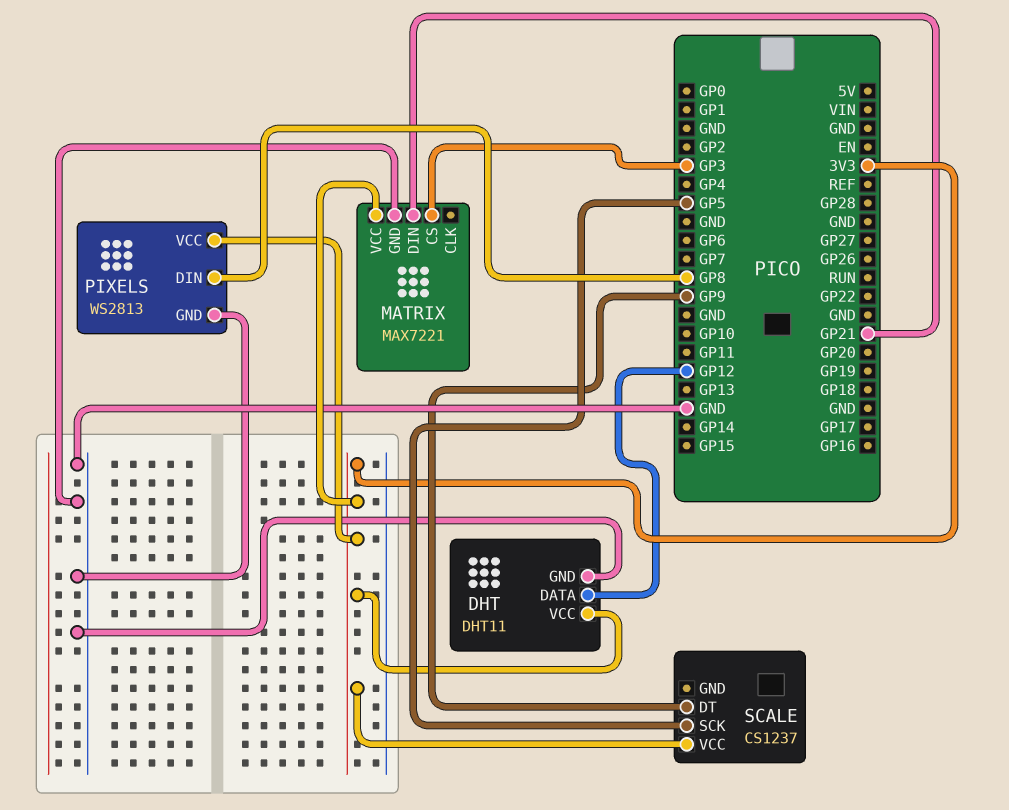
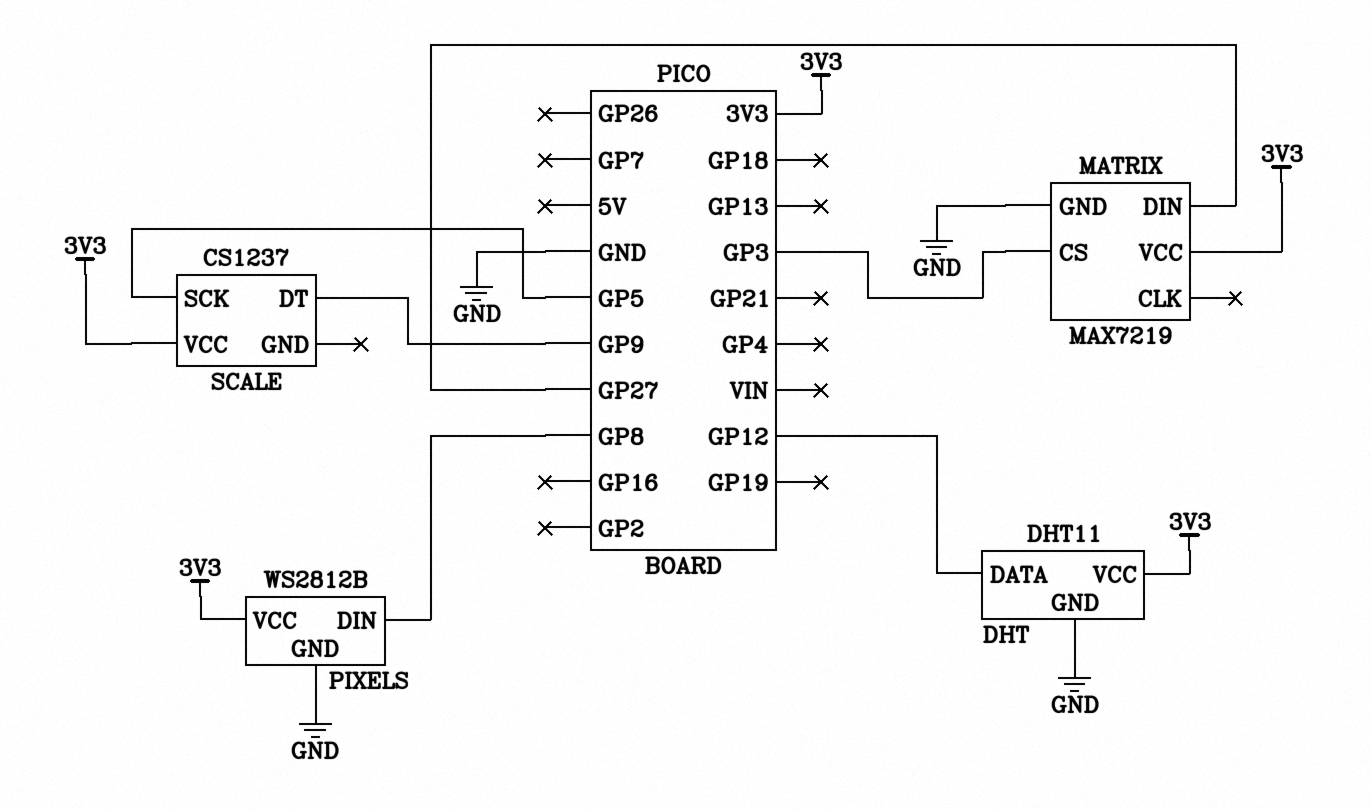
MATRIX: MAX7221 -> MAX7219
MATRIX pin DIN: GP21 -> GP27
PIXELS: WS2813 -> WS2812B

